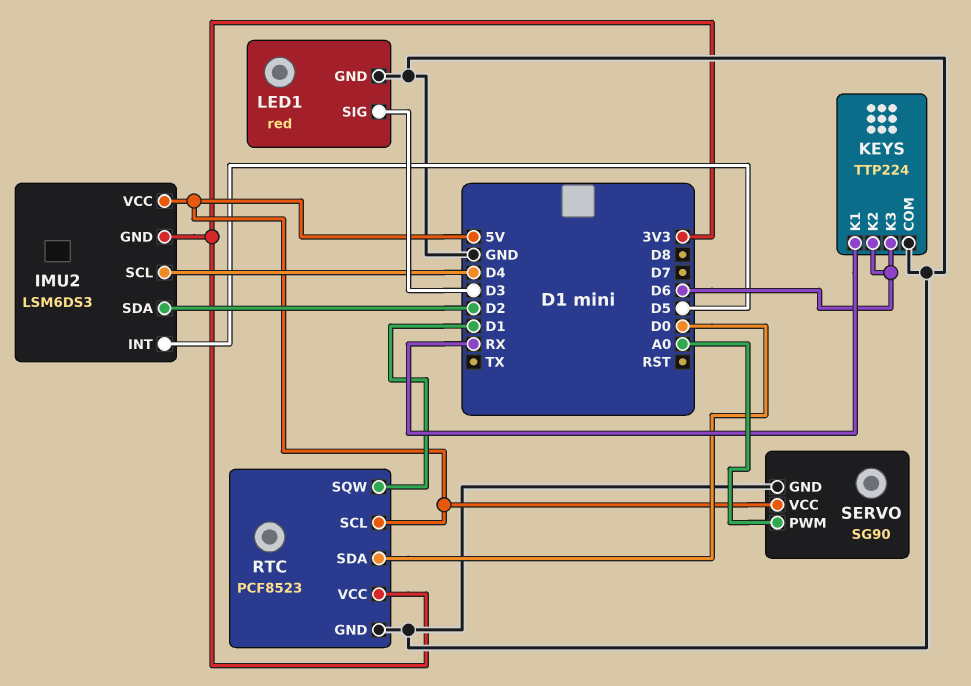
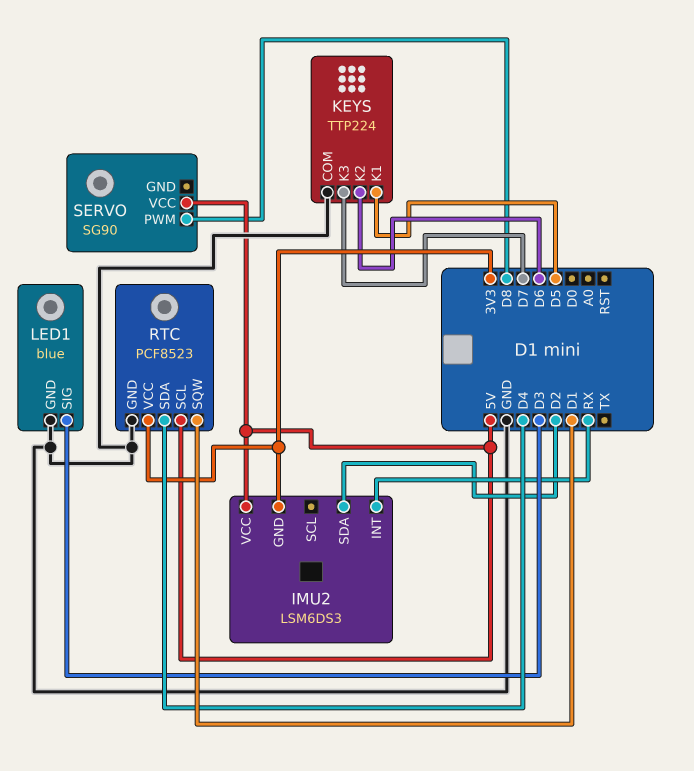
IMU2 pin INT: D5 -> RX
IMU2 pin SCL: D4 -> none
KEYS pin K1: RX -> D5
KEYS pin K3: D6 -> D7
LED1: red -> blue
RTC pin SDA: D0 -> D4
SERVO pin GND: GND -> none
SERVO pin PWM: A0 -> D8

